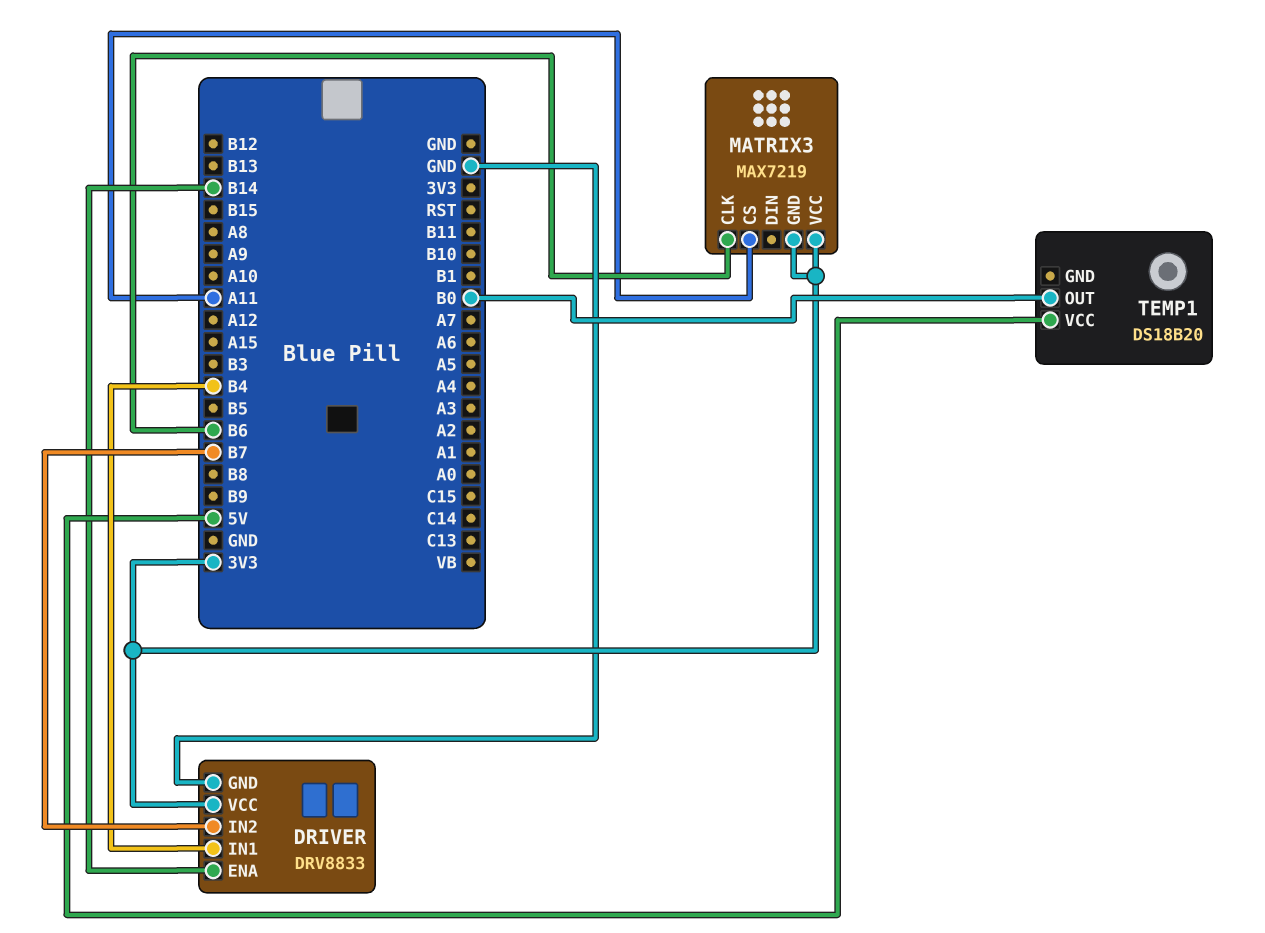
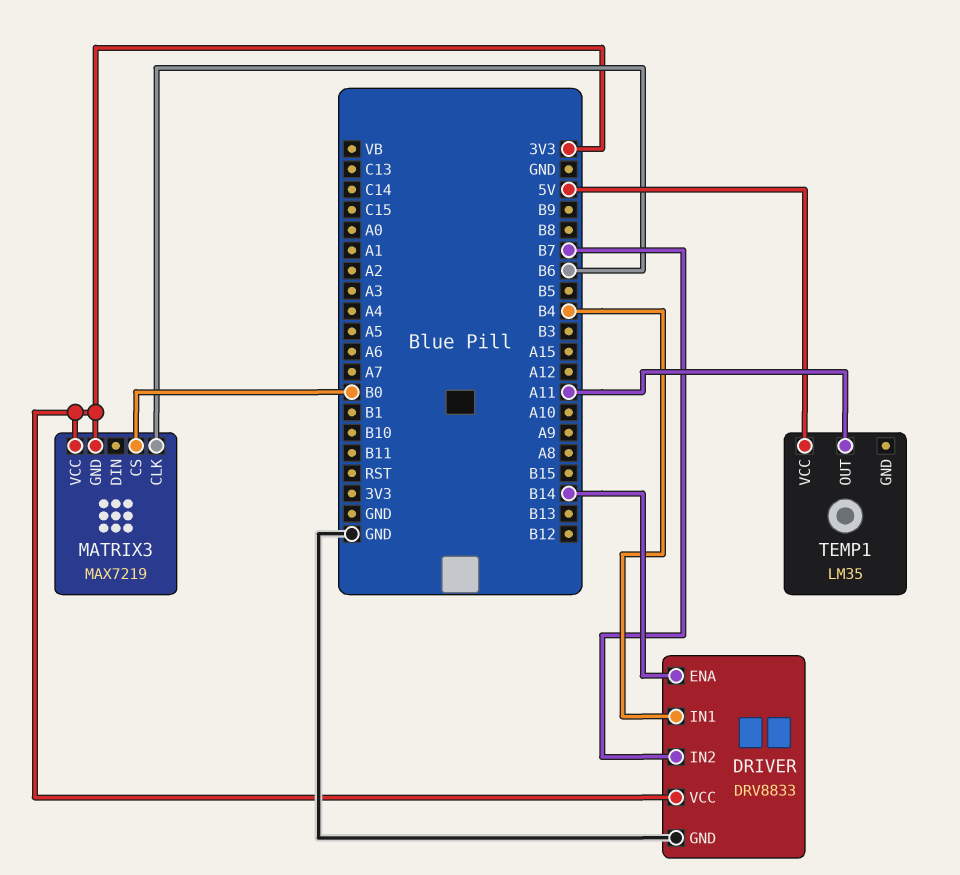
MATRIX3 pin CS: A11 -> B0
TEMP1: DS18B20 -> LM35
TEMP1 pin OUT: B0 -> A11

